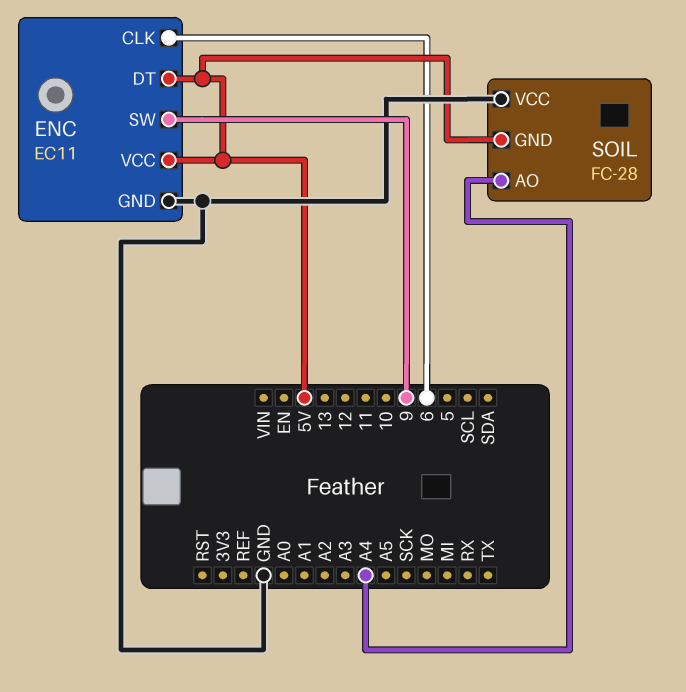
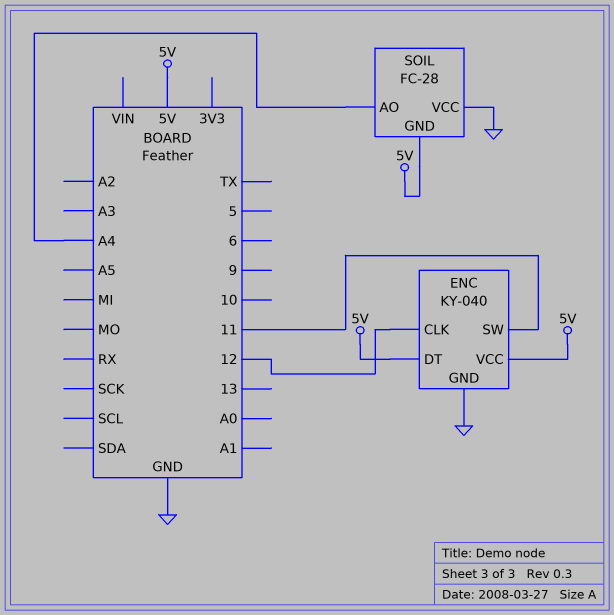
ENC: EC11 -> KY-040
ENC pin CLK: 6 -> 12
ENC pin SW: 9 -> 11

